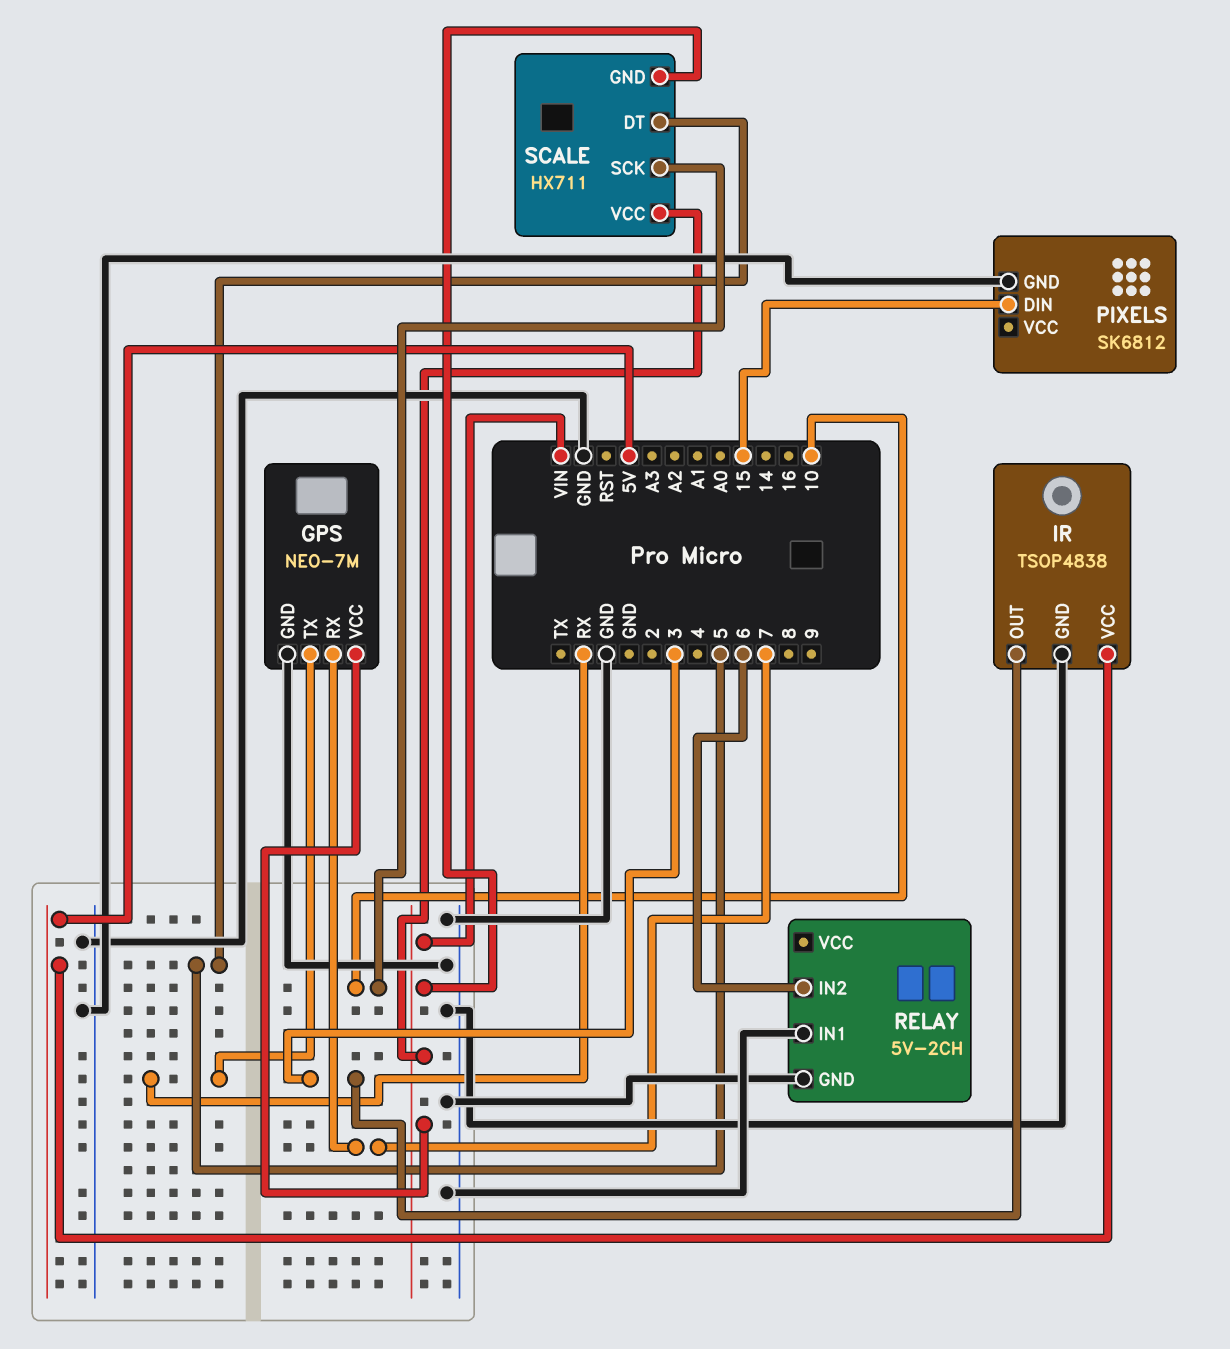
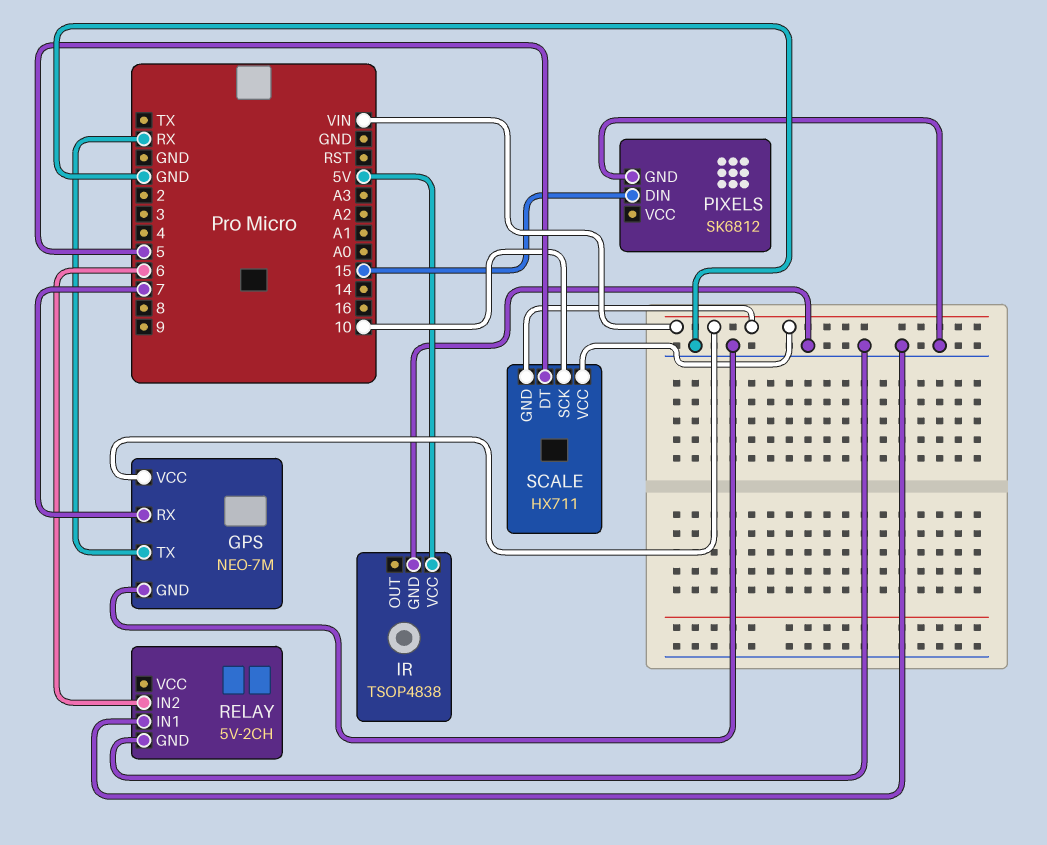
IR pin OUT: 3 -> none

